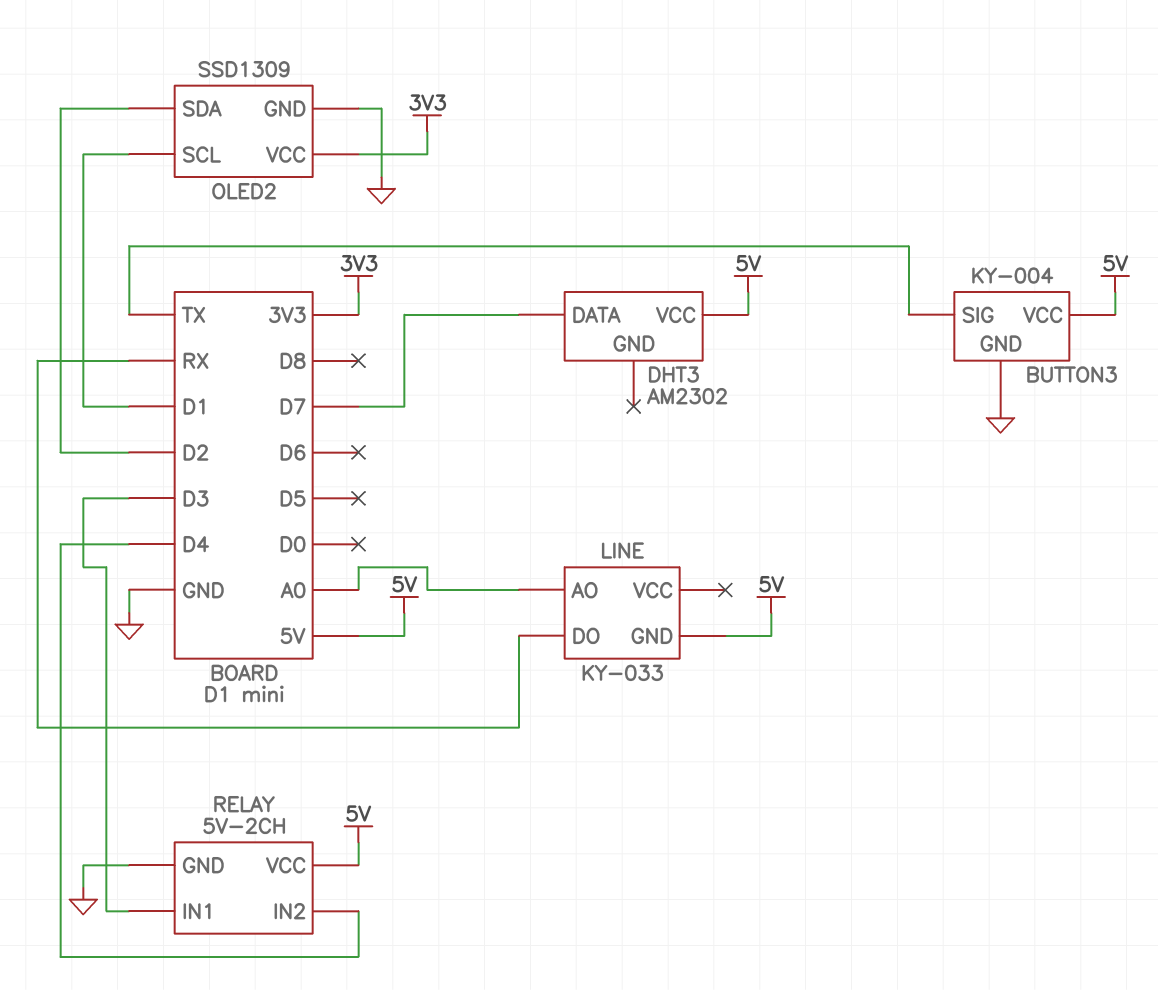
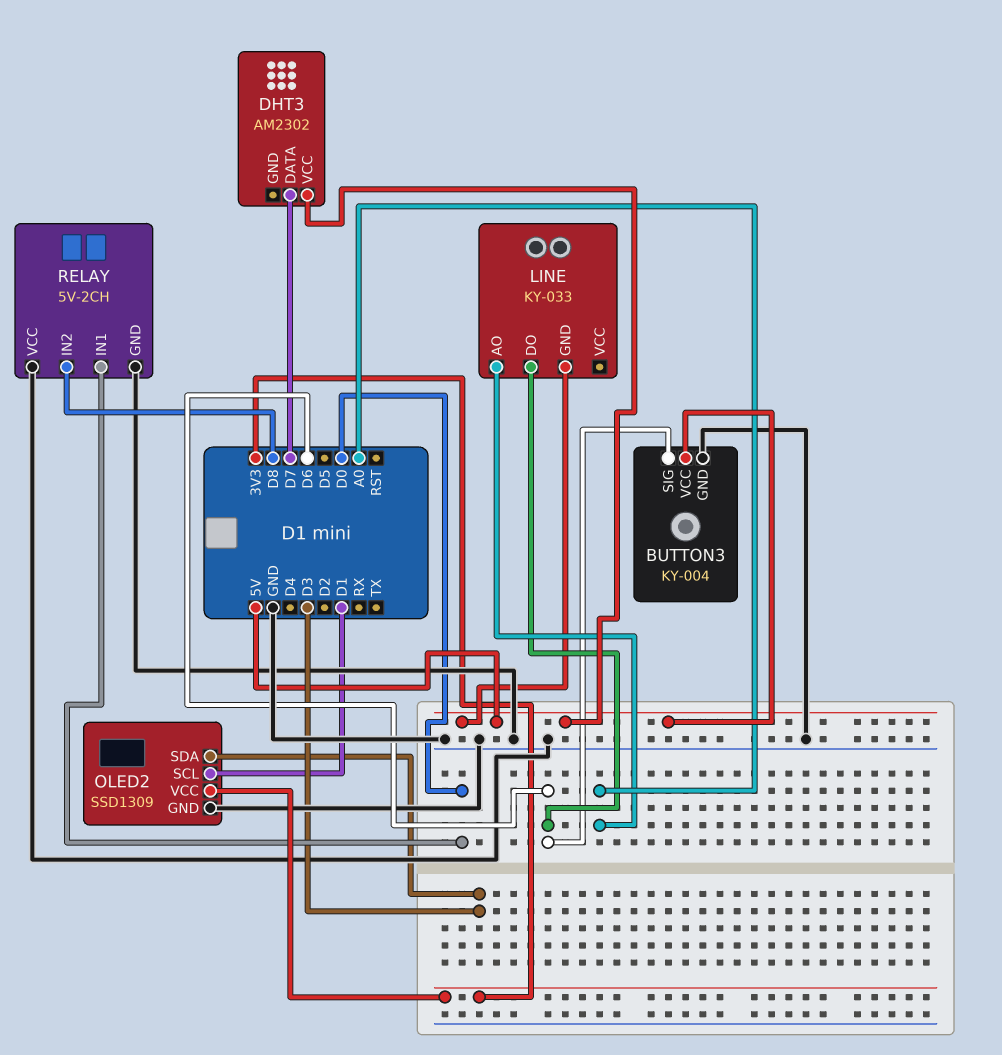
BUTTON3 pin SIG: TX -> D6
LINE pin DO: RX -> D6
OLED2 pin SDA: D2 -> D3
RELAY pin IN1: D3 -> D0
RELAY pin IN2: D4 -> D8
RELAY pin VCC: 5V -> GND

